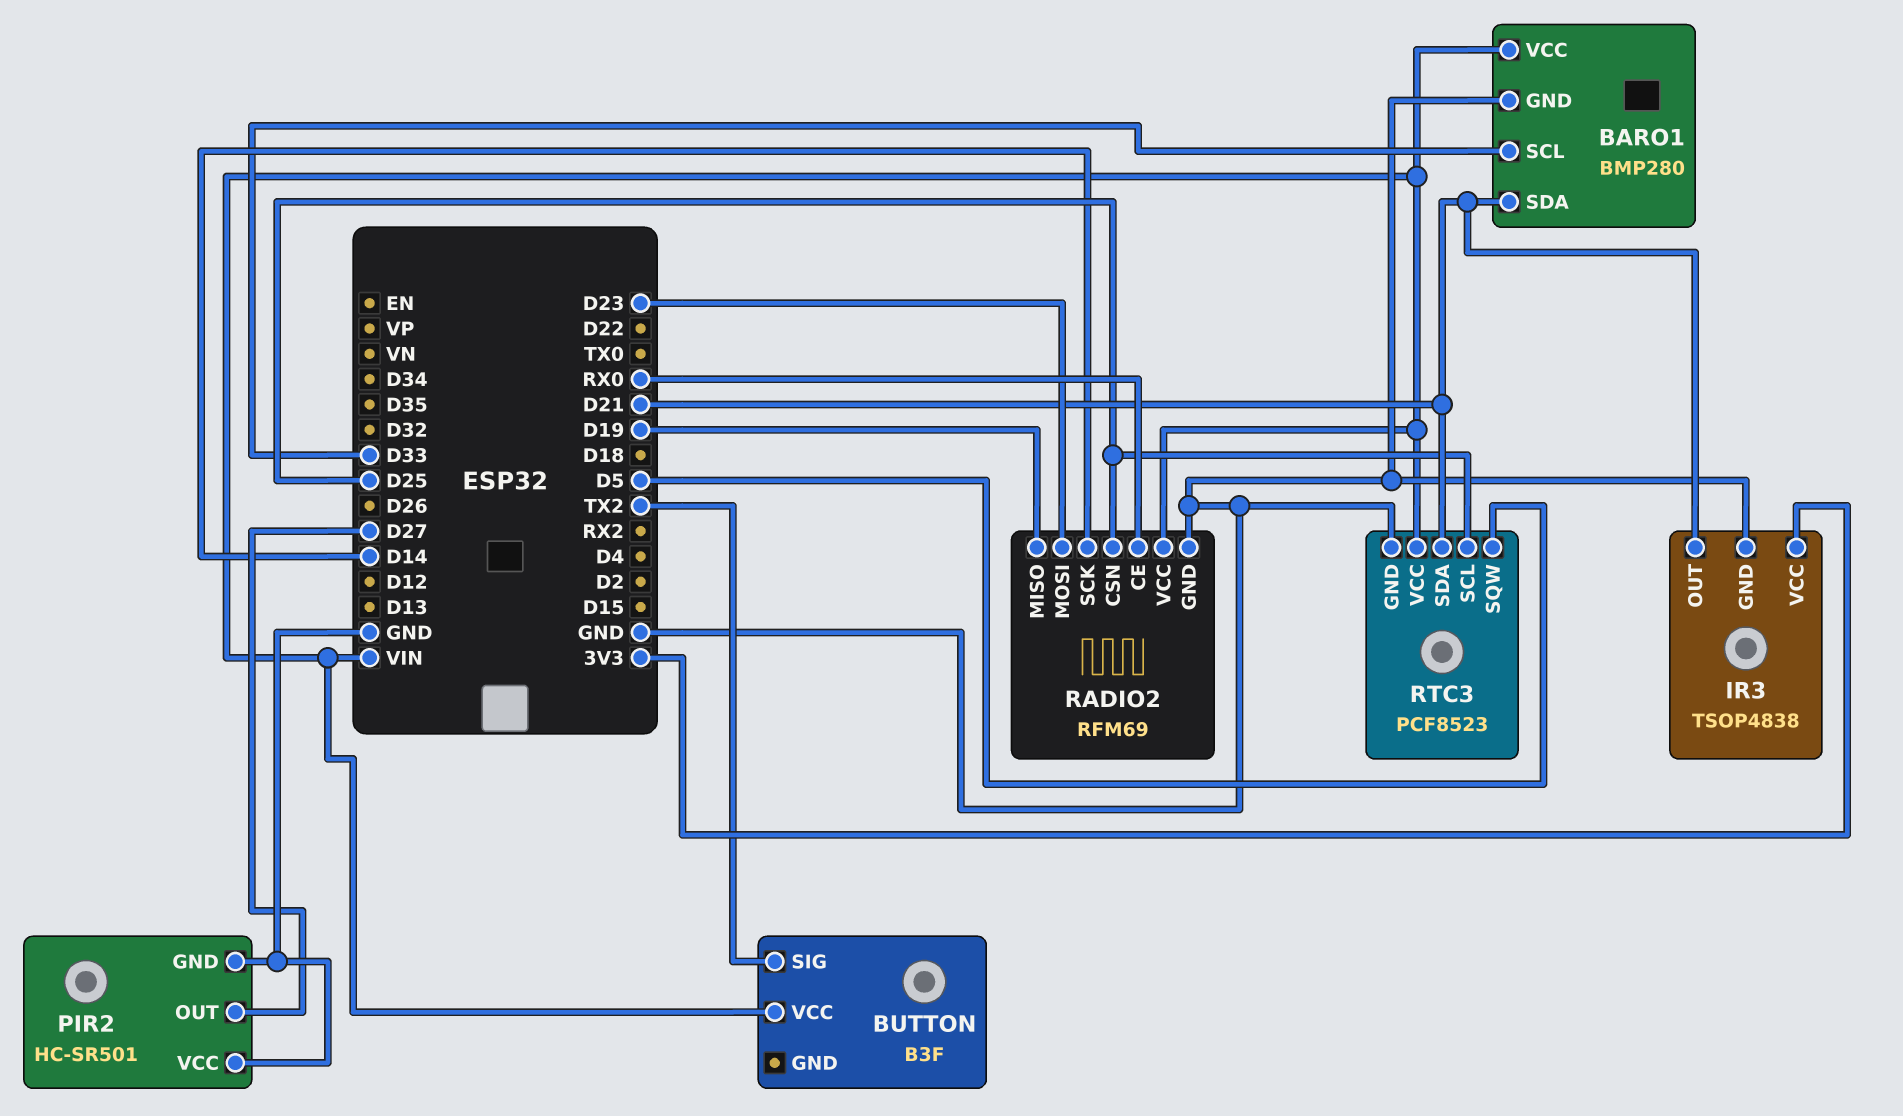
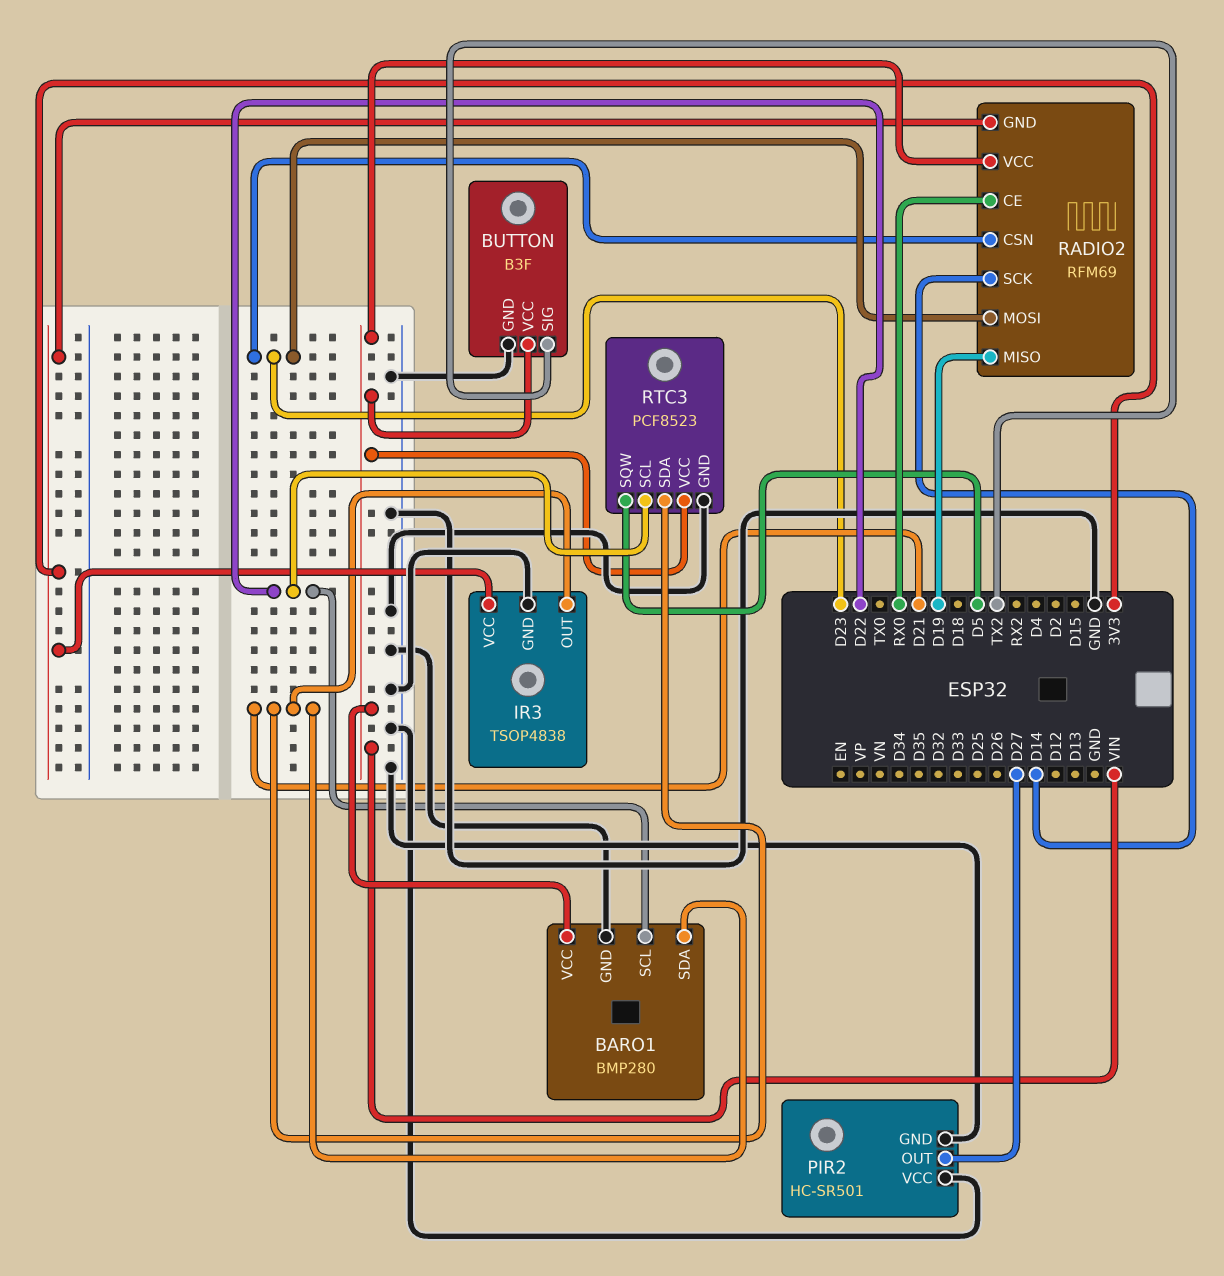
BARO1 pin SCL: D33 -> D22
BUTTON pin GND: none -> GND
RADIO2 pin CSN: D25 -> D23
RADIO2 pin GND: GND -> 3V3
RTC3 pin SCL: D25 -> D22

